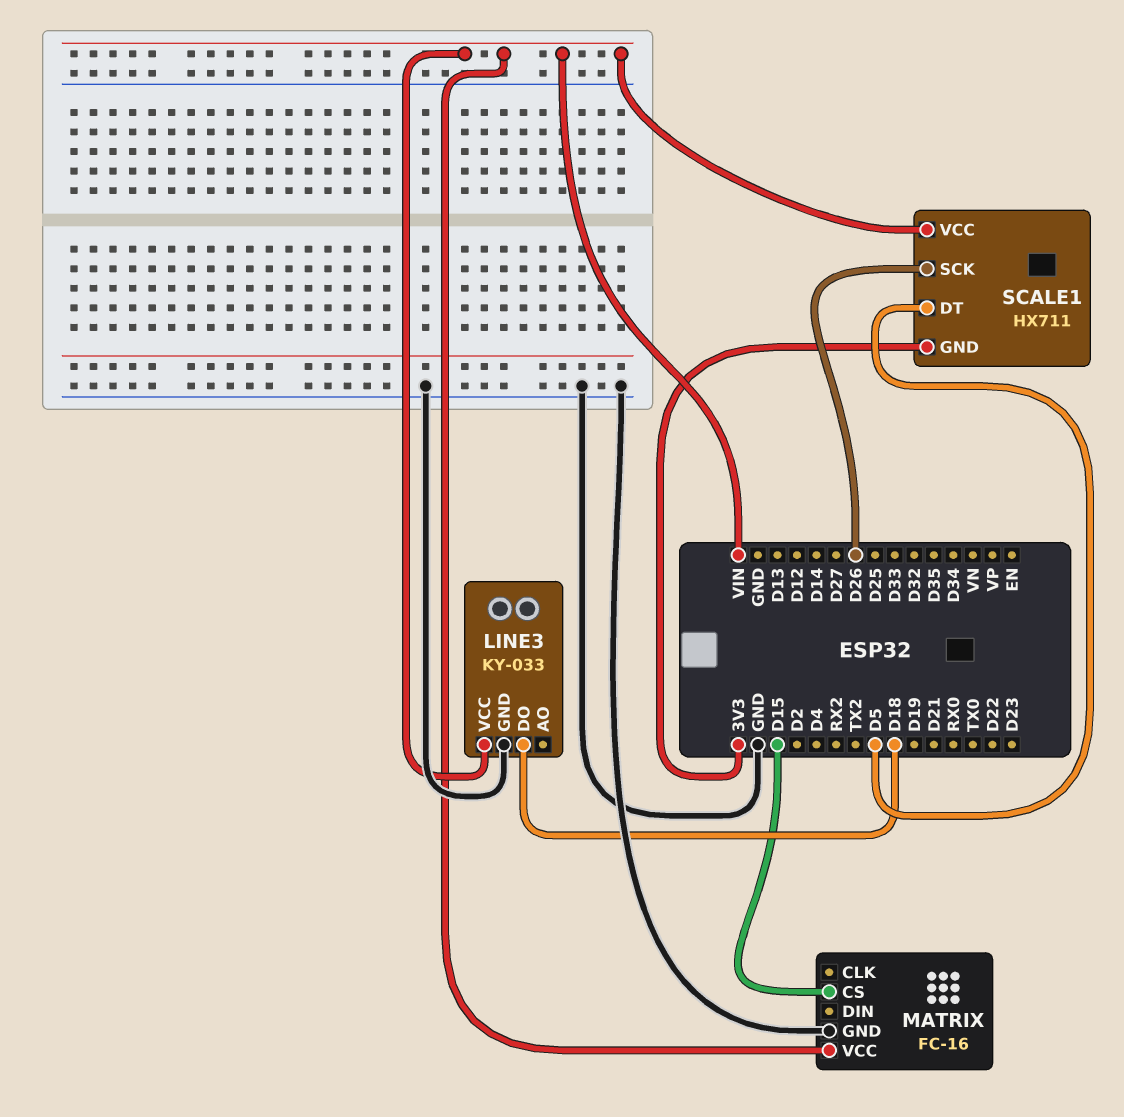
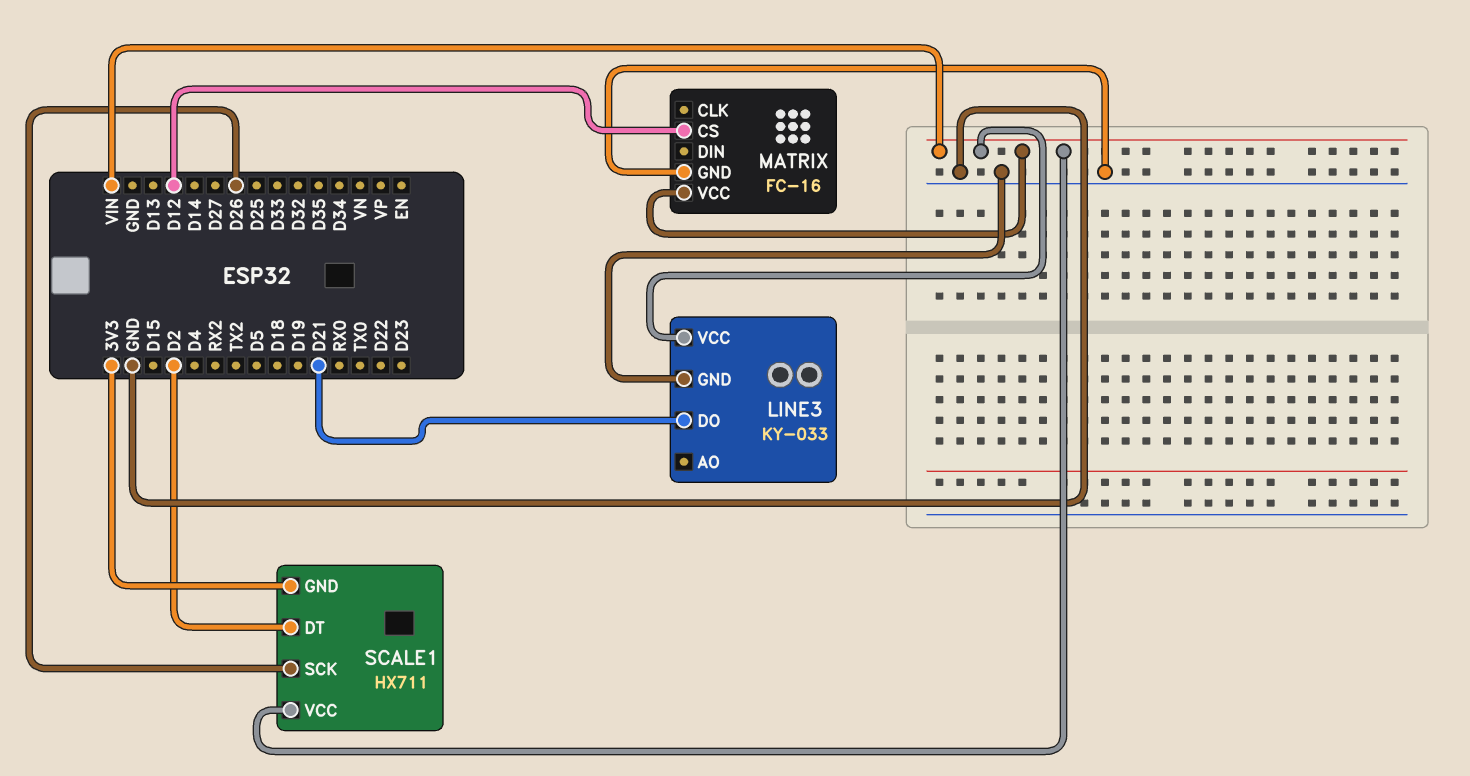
LINE3 pin DO: D18 -> D21
MATRIX pin CS: D15 -> D12
SCALE1 pin DT: D5 -> D2

